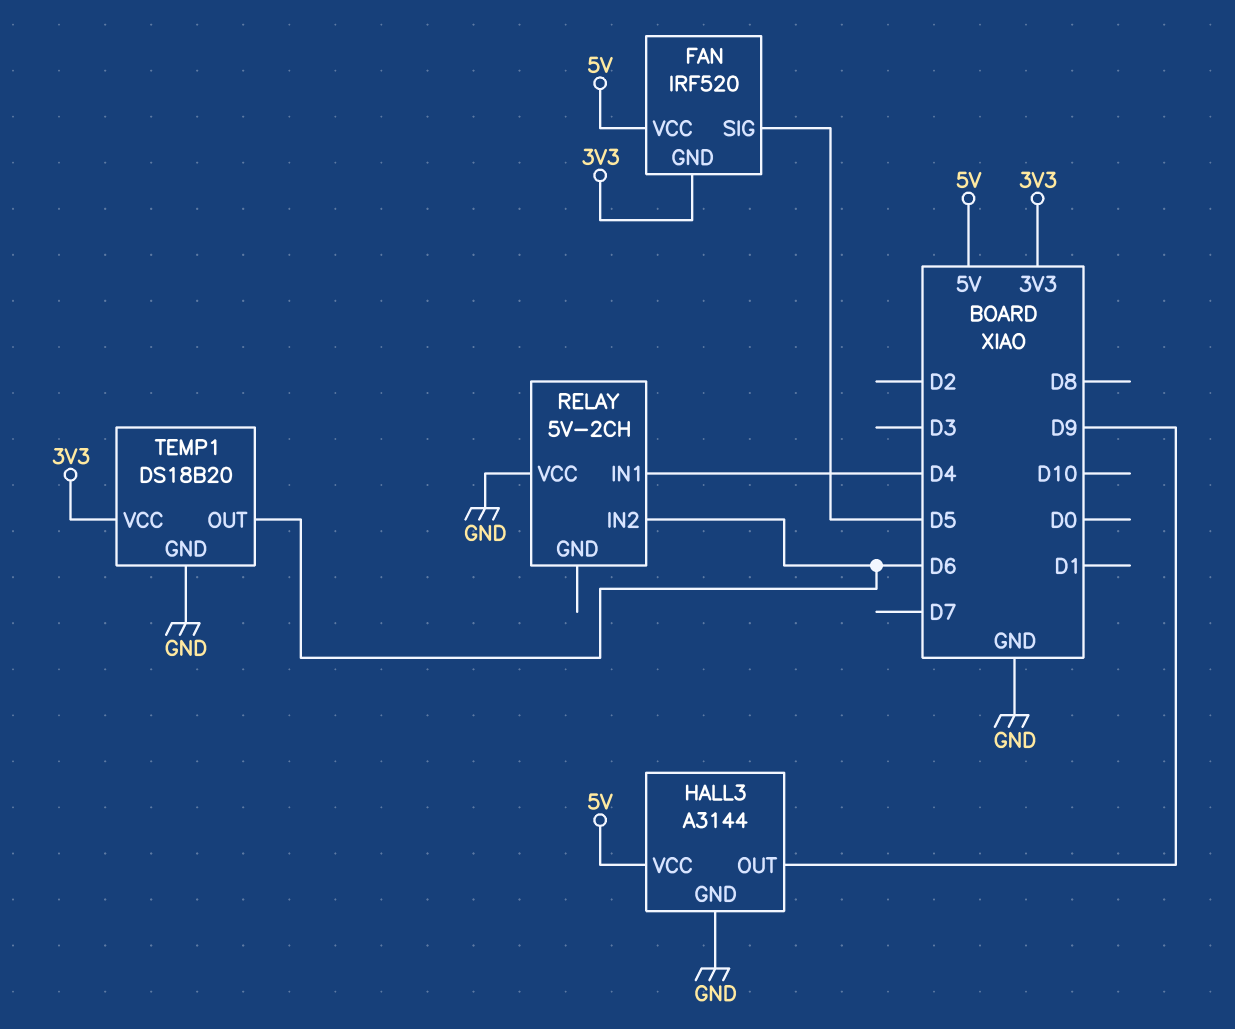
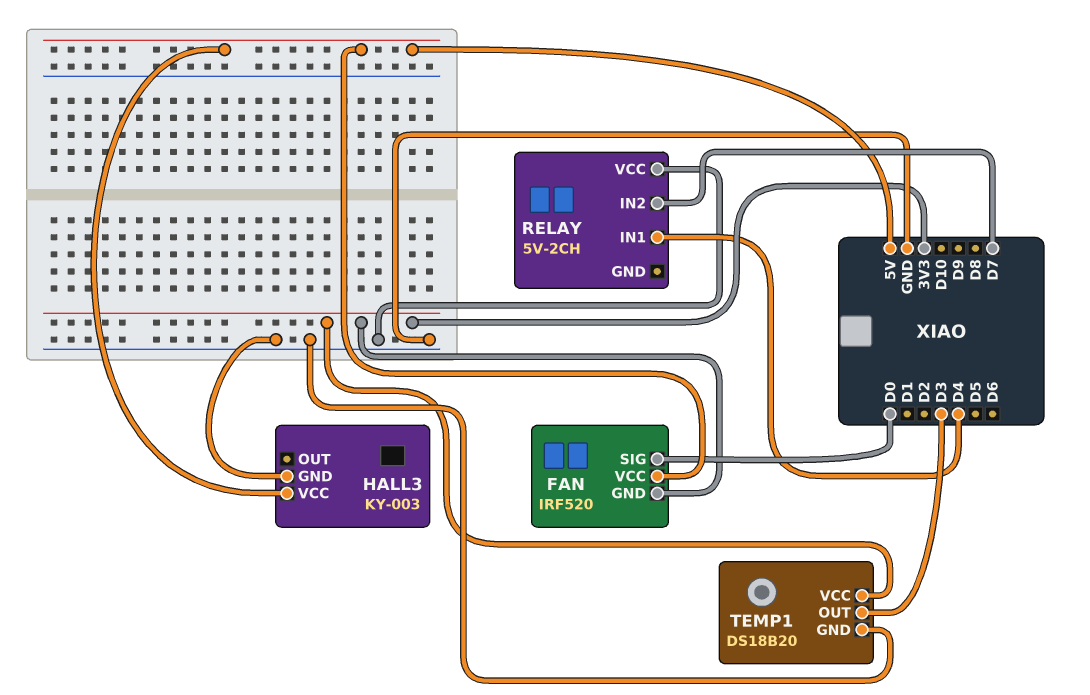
FAN pin SIG: D5 -> D0
HALL3: A3144 -> KY-003
HALL3 pin OUT: D9 -> none
RELAY pin IN2: D6 -> D7
TEMP1 pin OUT: D6 -> D3

